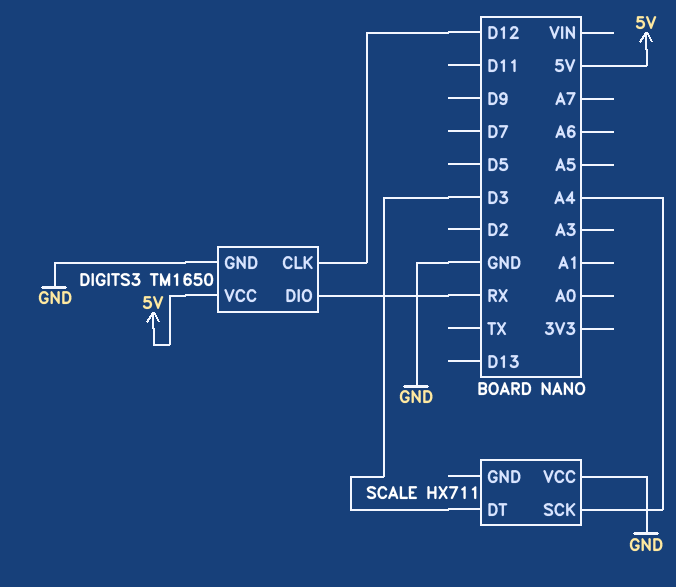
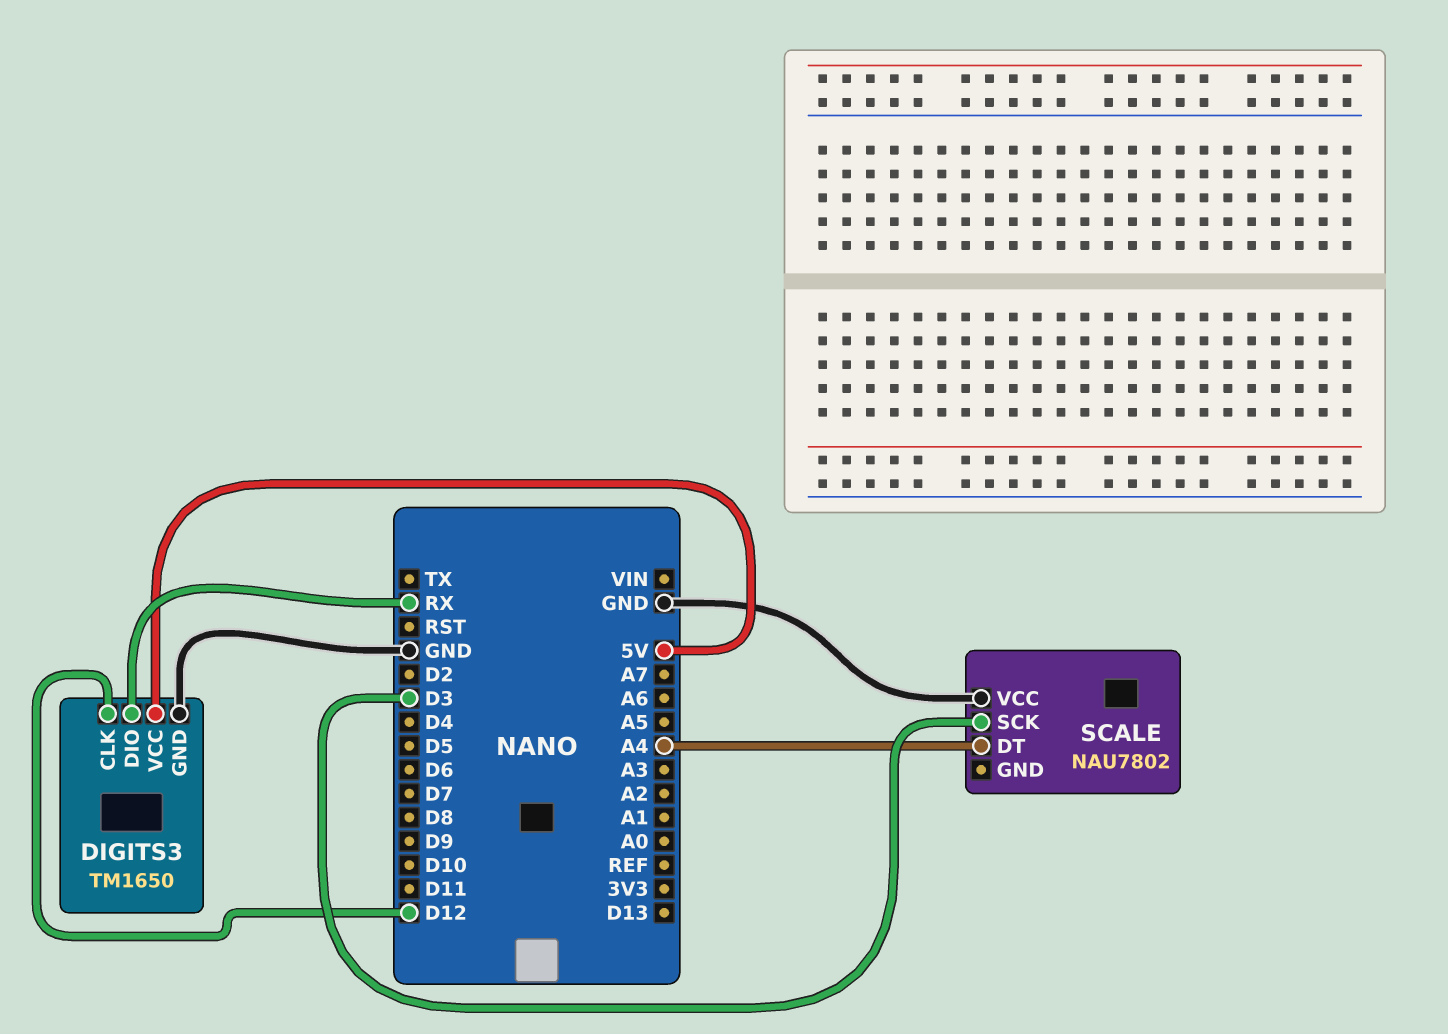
SCALE: HX711 -> NAU7802
SCALE pin DT: D3 -> A4
SCALE pin SCK: A4 -> D3

